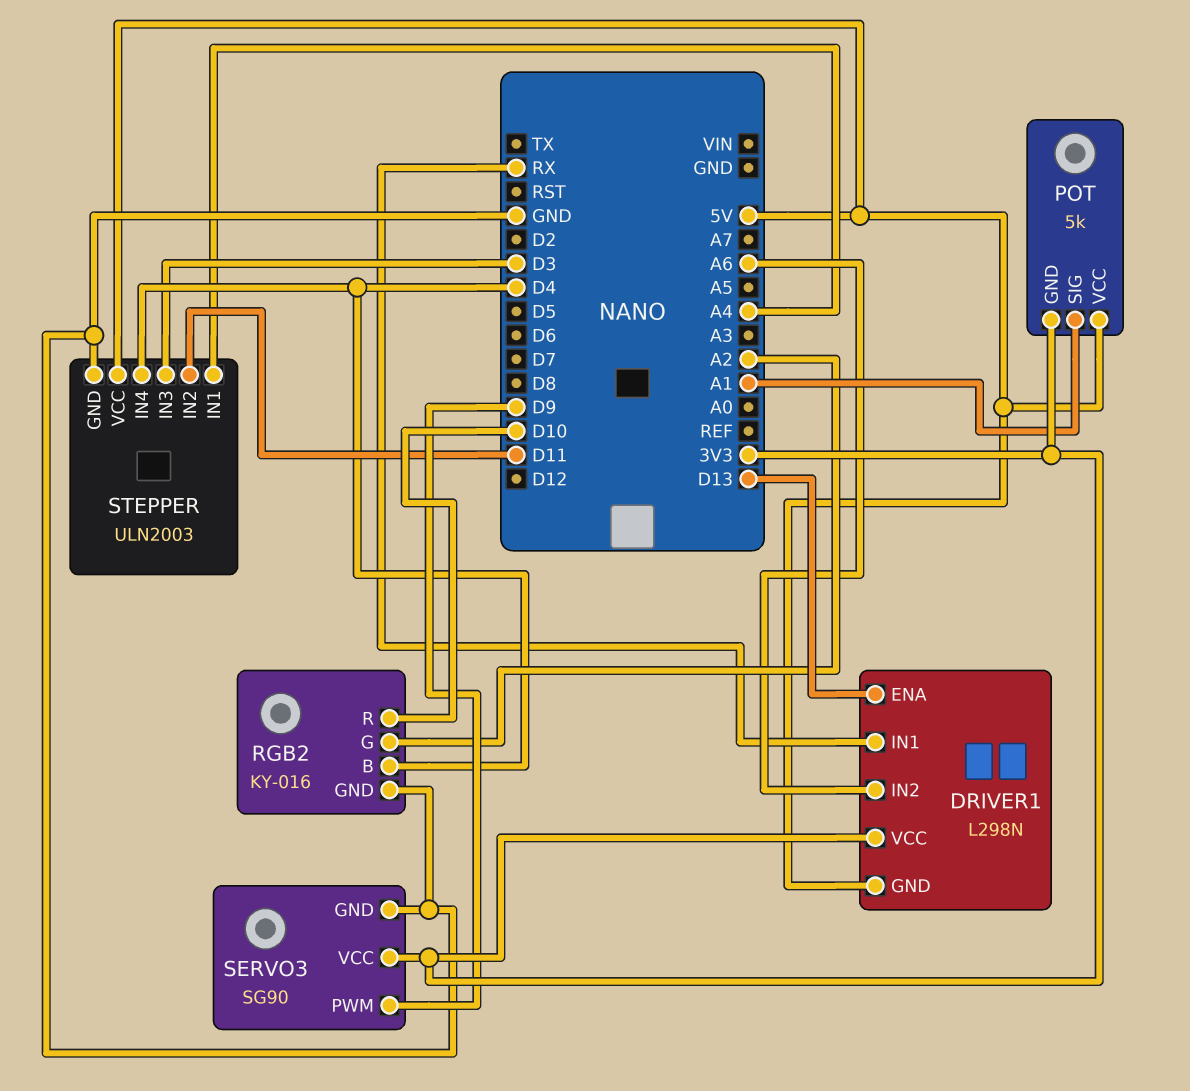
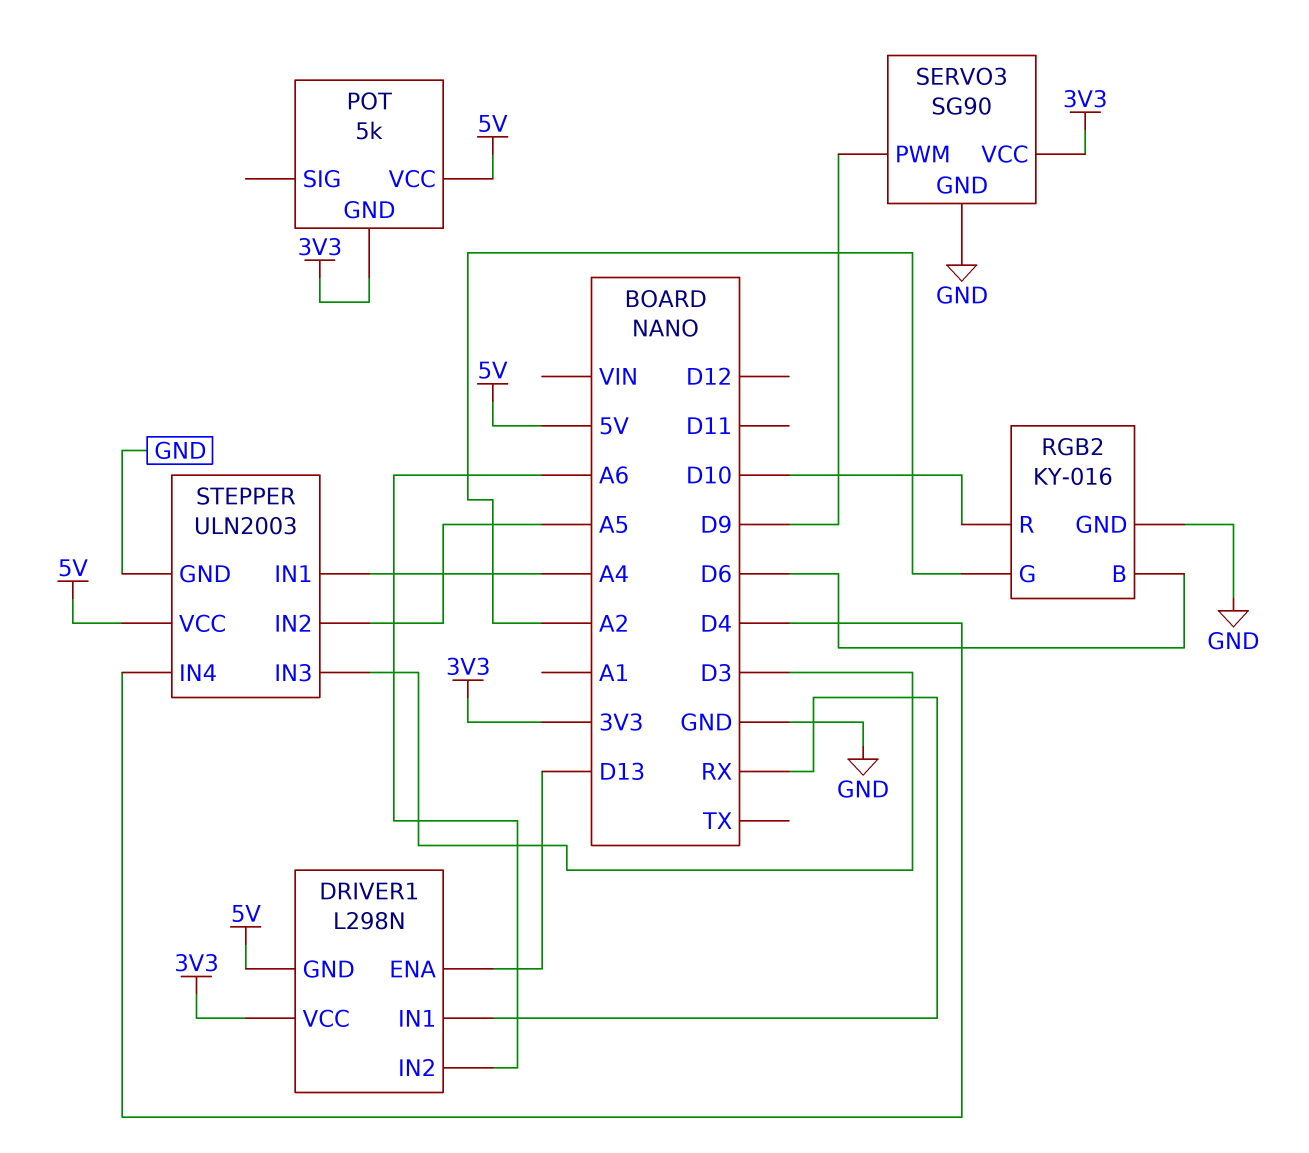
POT pin SIG: A1 -> none
RGB2 pin B: D4 -> D6
STEPPER pin IN2: D11 -> A5

